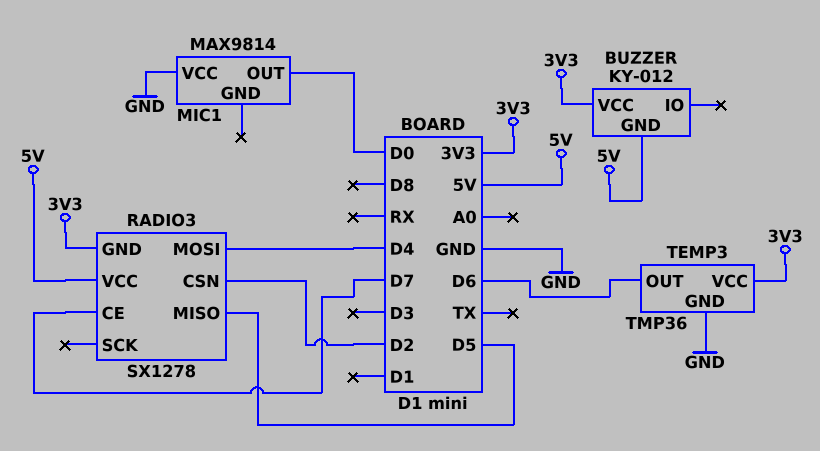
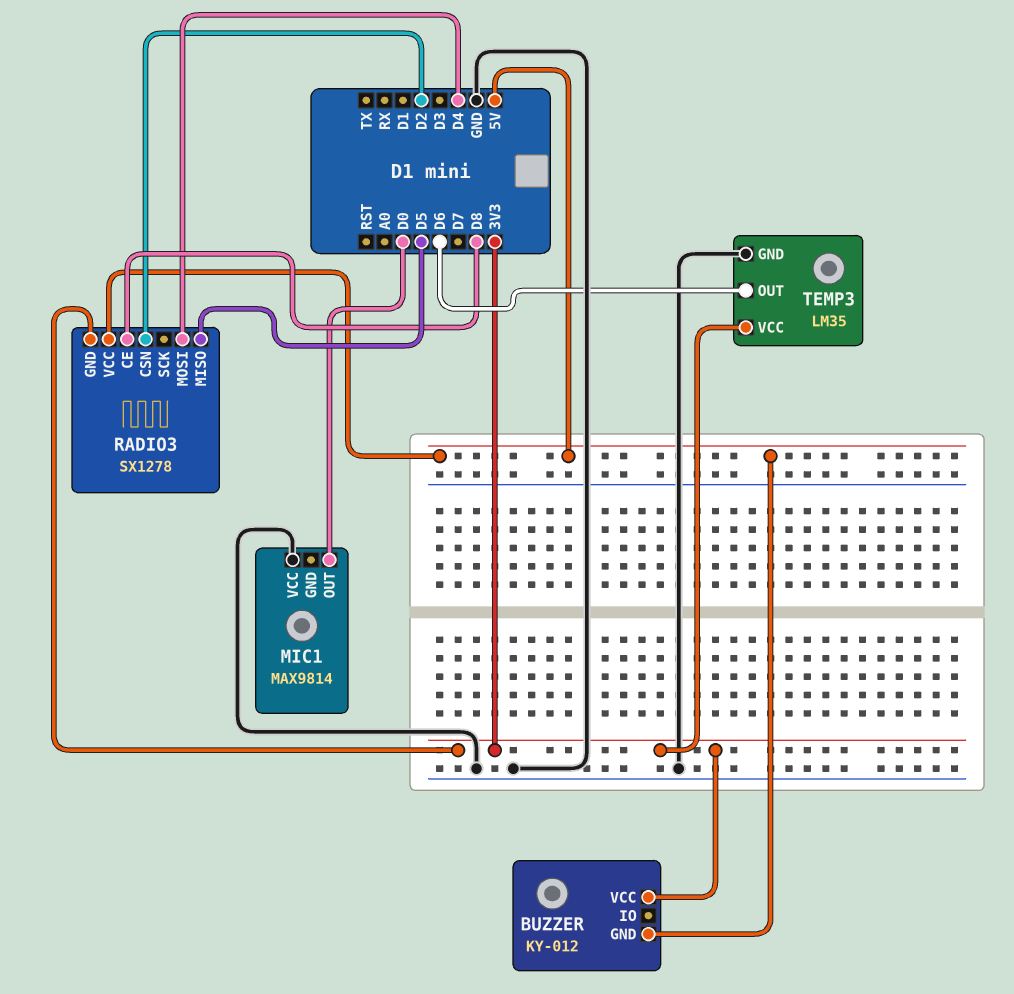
RADIO3 pin CE: D7 -> D8
TEMP3: TMP36 -> LM35

